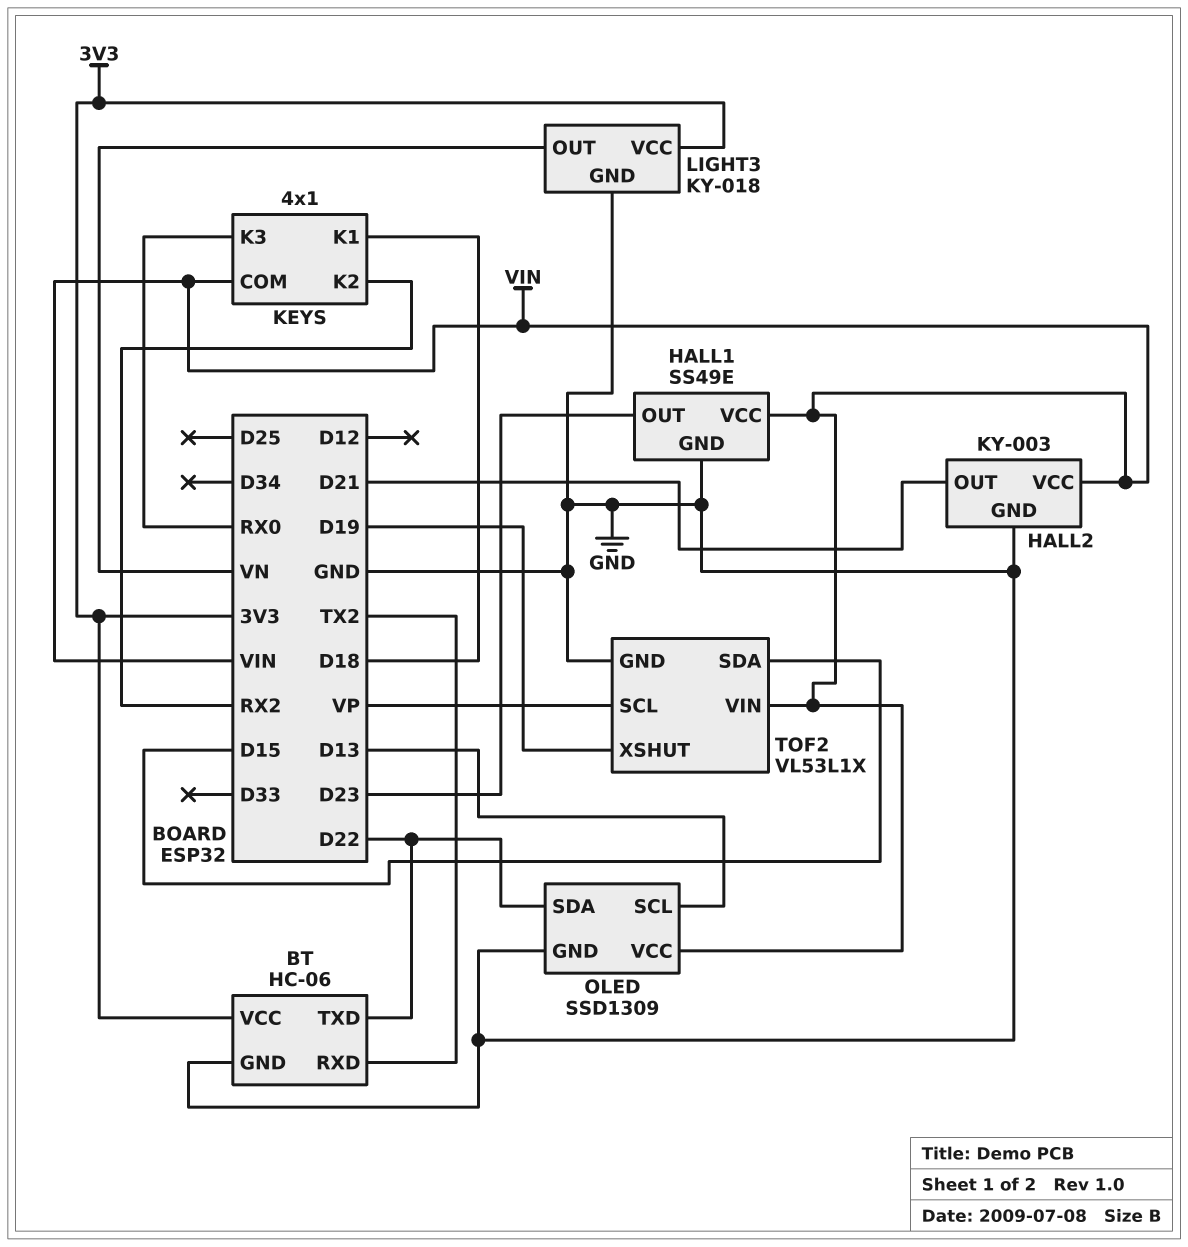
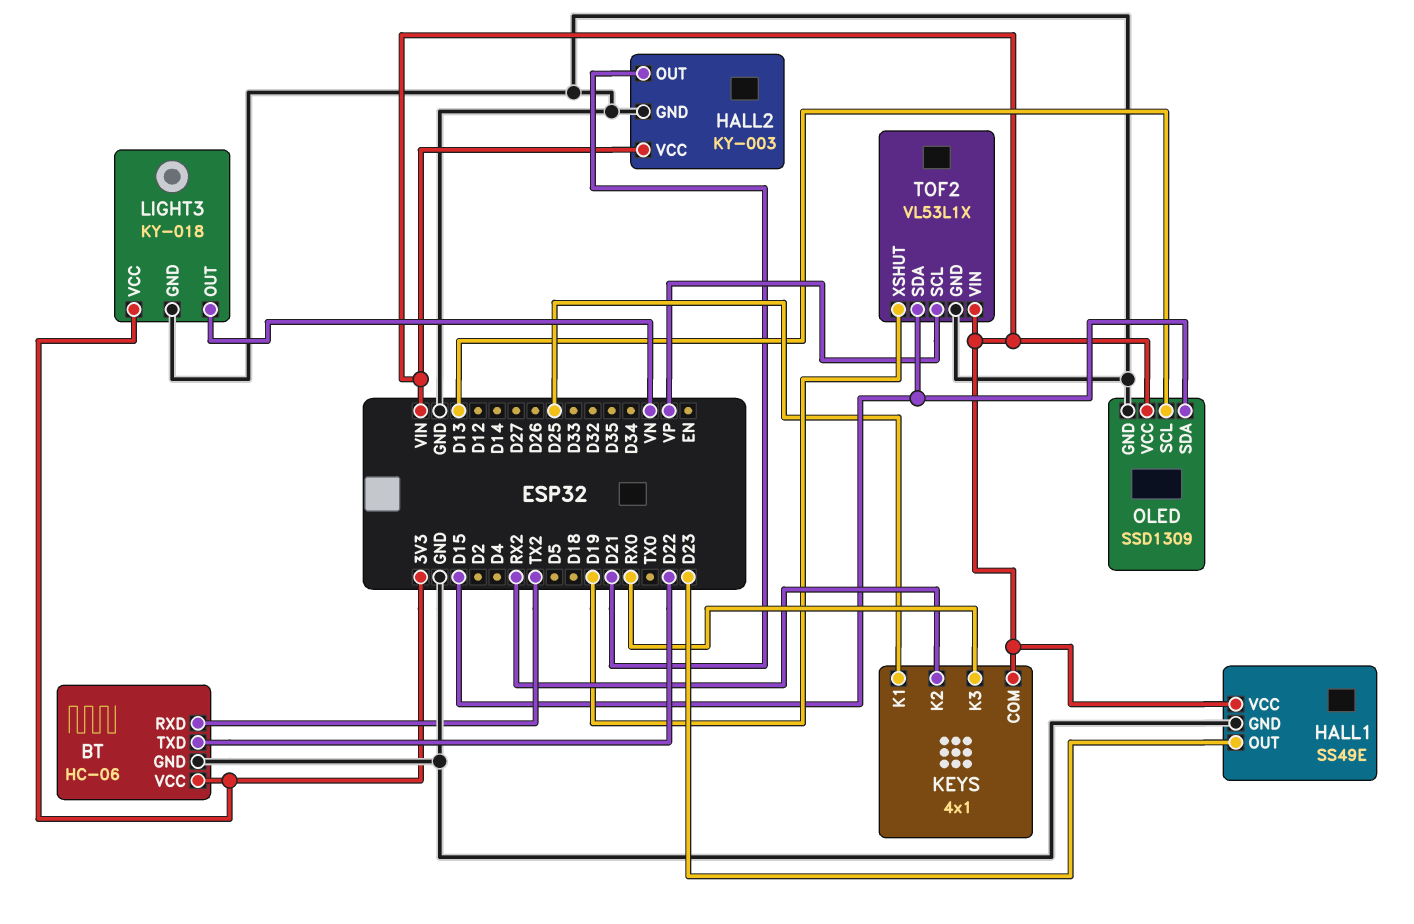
KEYS pin K1: D18 -> D25
OLED pin SDA: D22 -> D15

